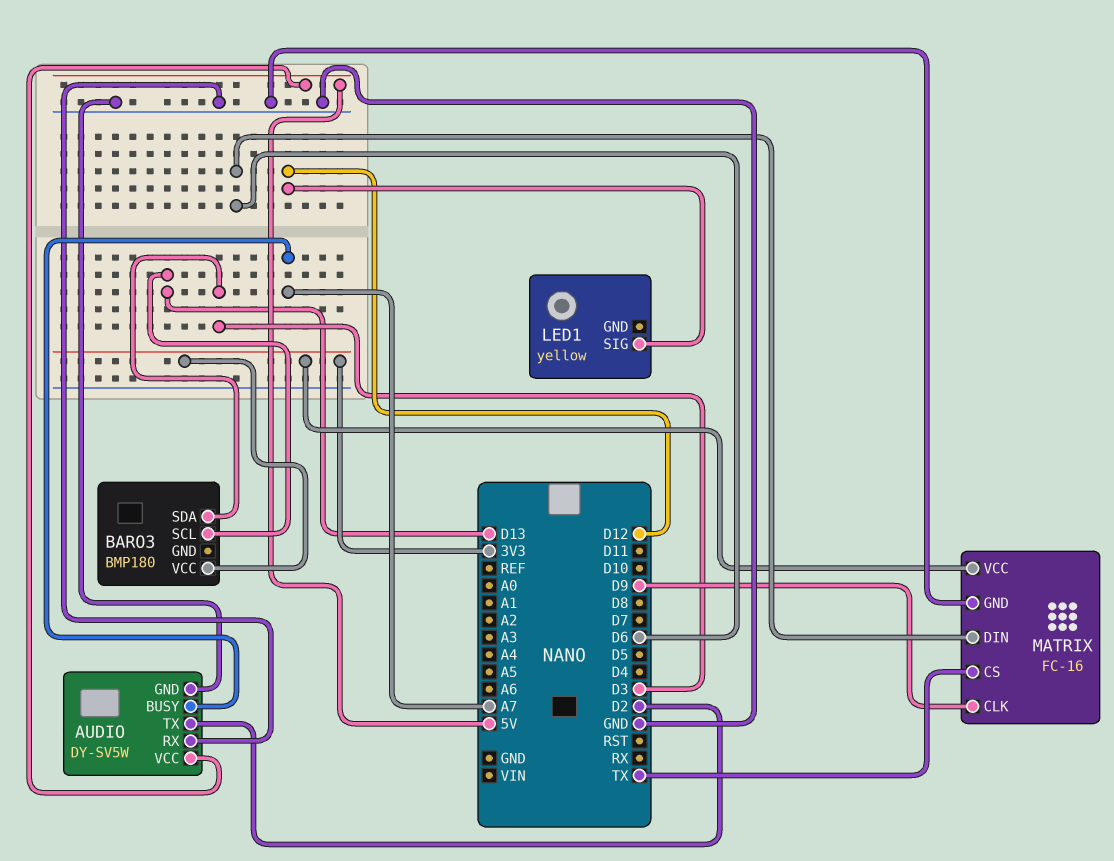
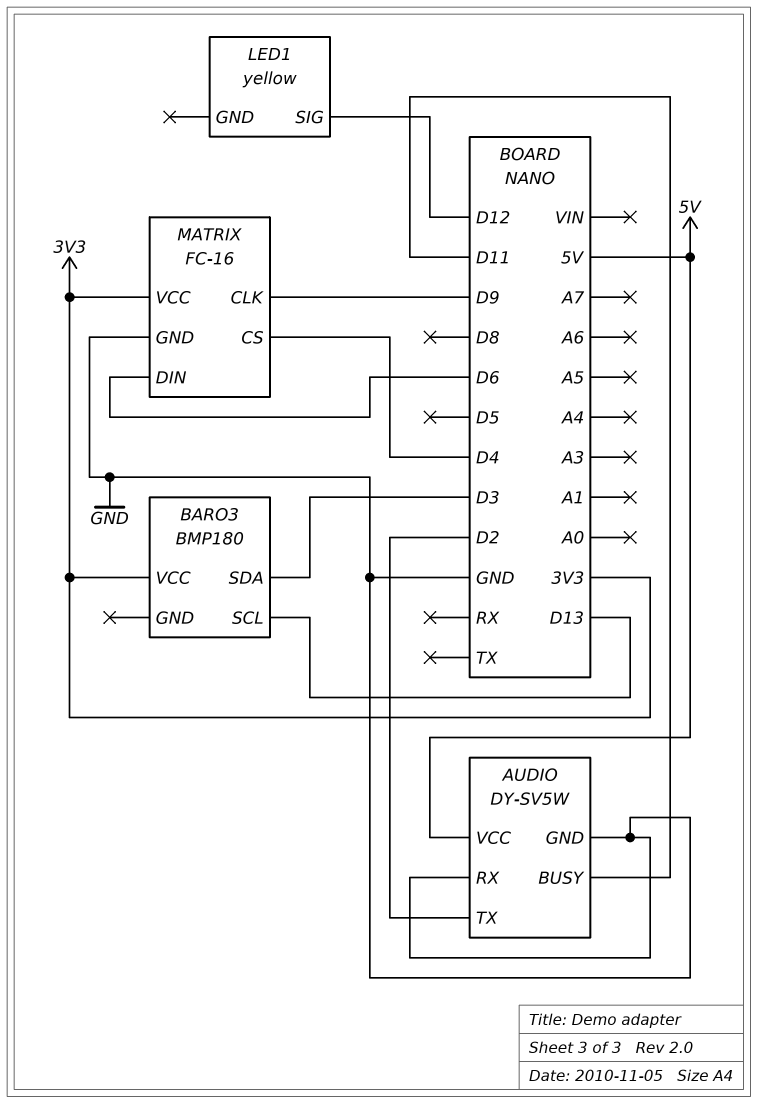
AUDIO pin BUSY: A7 -> D11
MATRIX pin CS: TX -> D4

